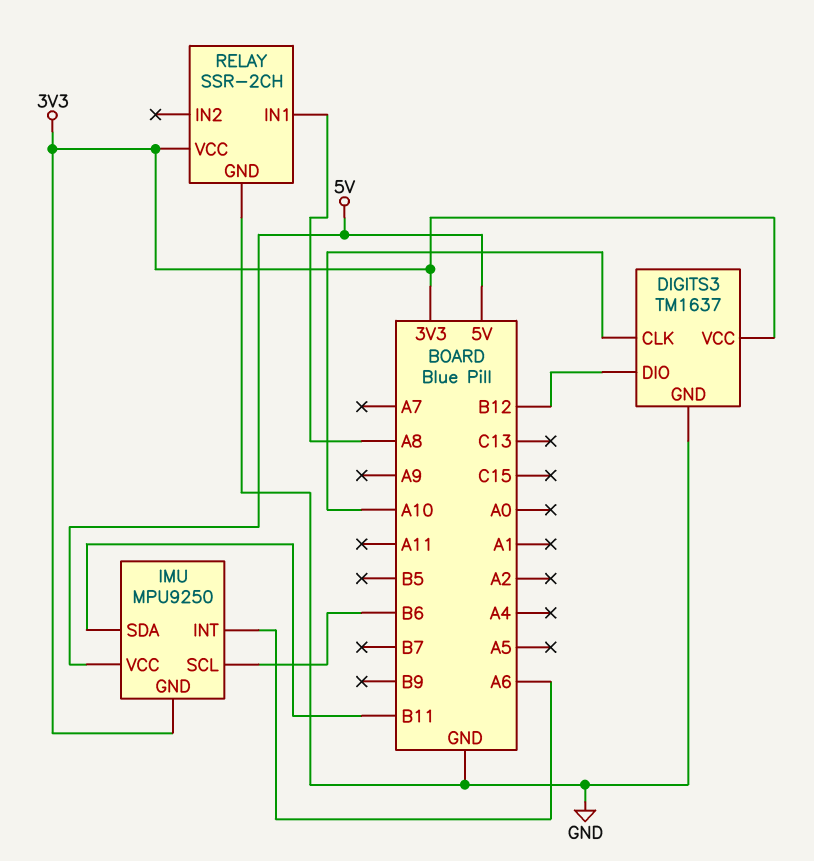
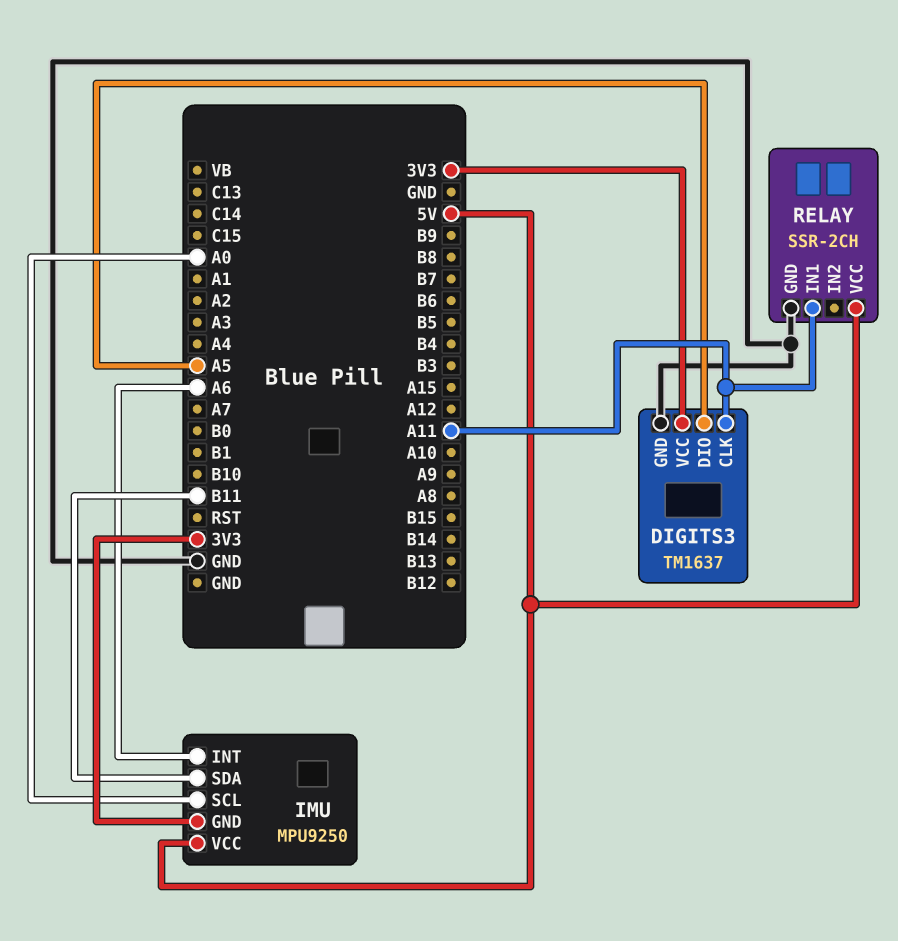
DIGITS3 pin CLK: A10 -> A11
DIGITS3 pin DIO: B12 -> A5
IMU pin SCL: B6 -> A0
RELAY pin IN1: A8 -> A11
RELAY pin VCC: 3V3 -> 5V

